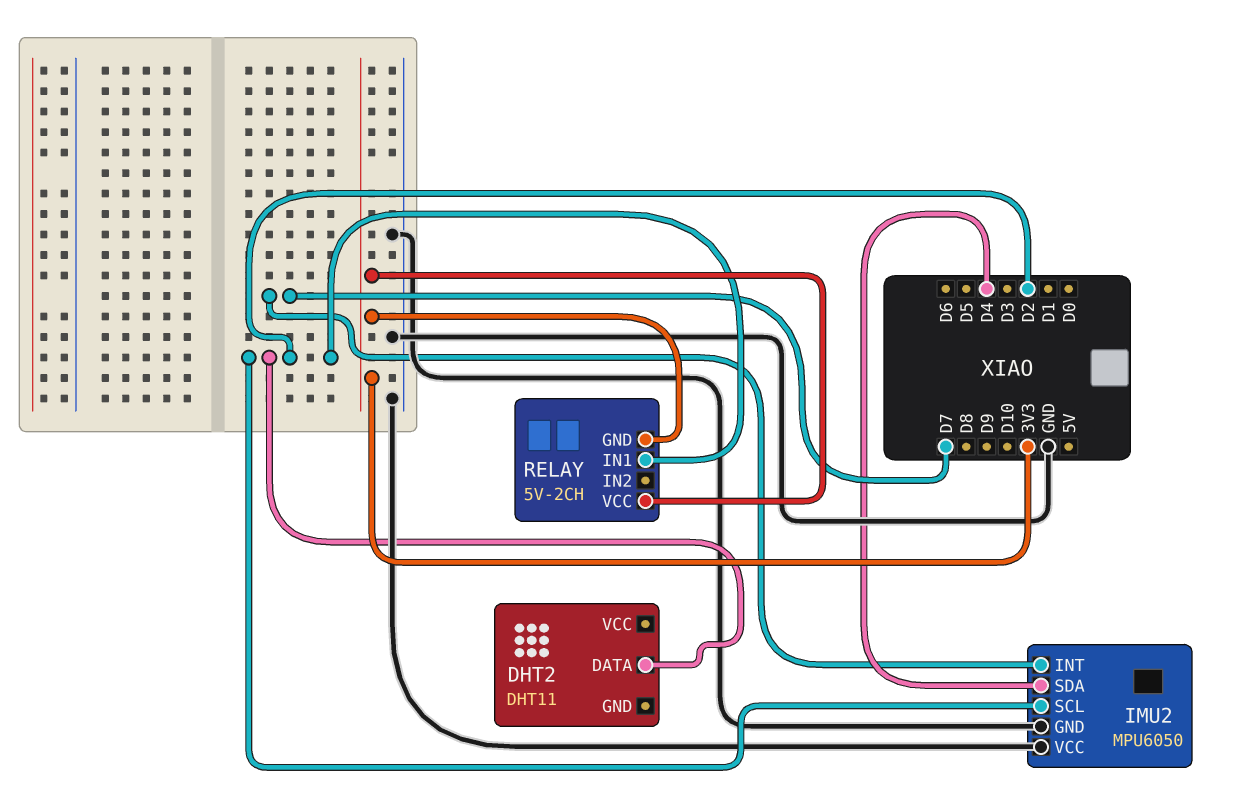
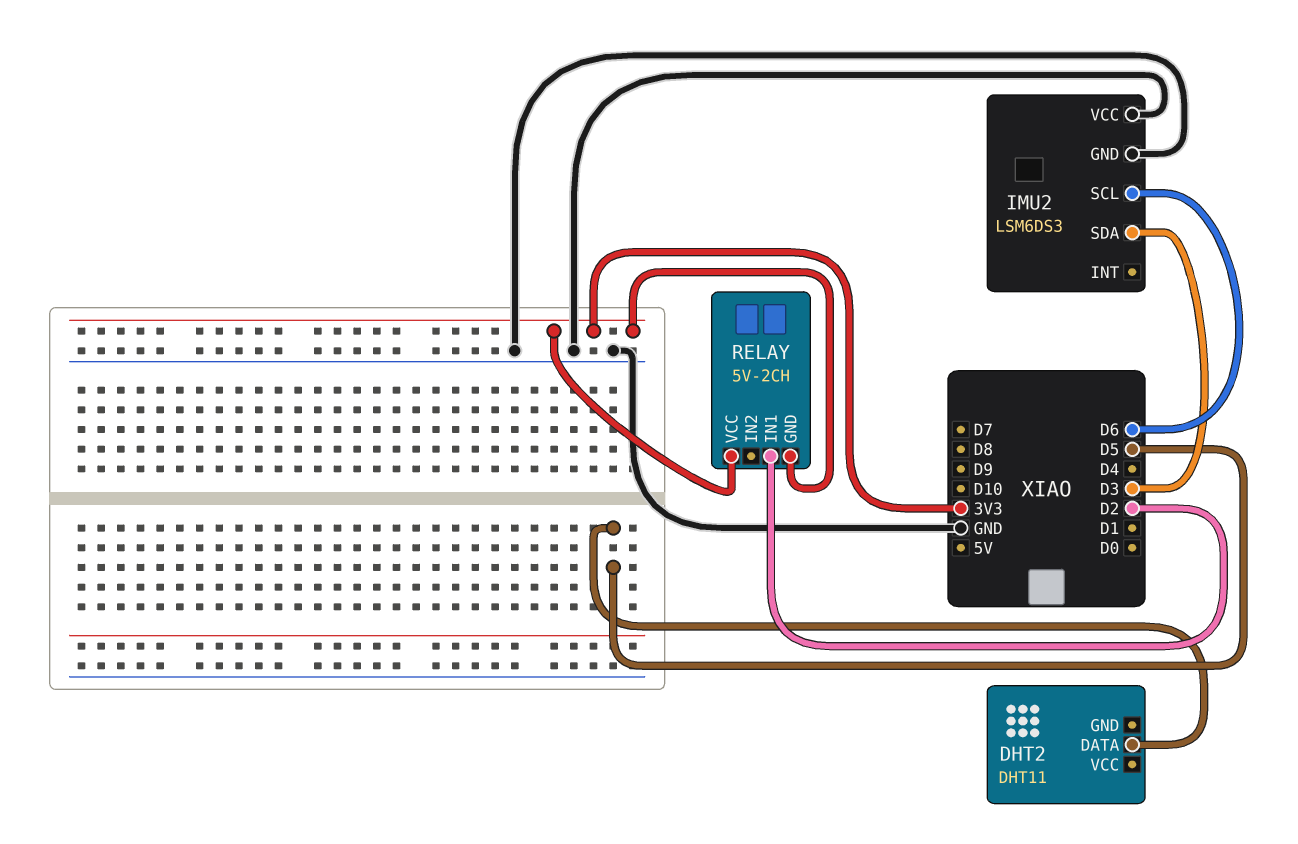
DHT2 pin DATA: D2 -> D5
IMU2: MPU6050 -> LSM6DS3
IMU2 pin INT: D7 -> none
IMU2 pin SCL: D2 -> D6
IMU2 pin SDA: D4 -> D3

